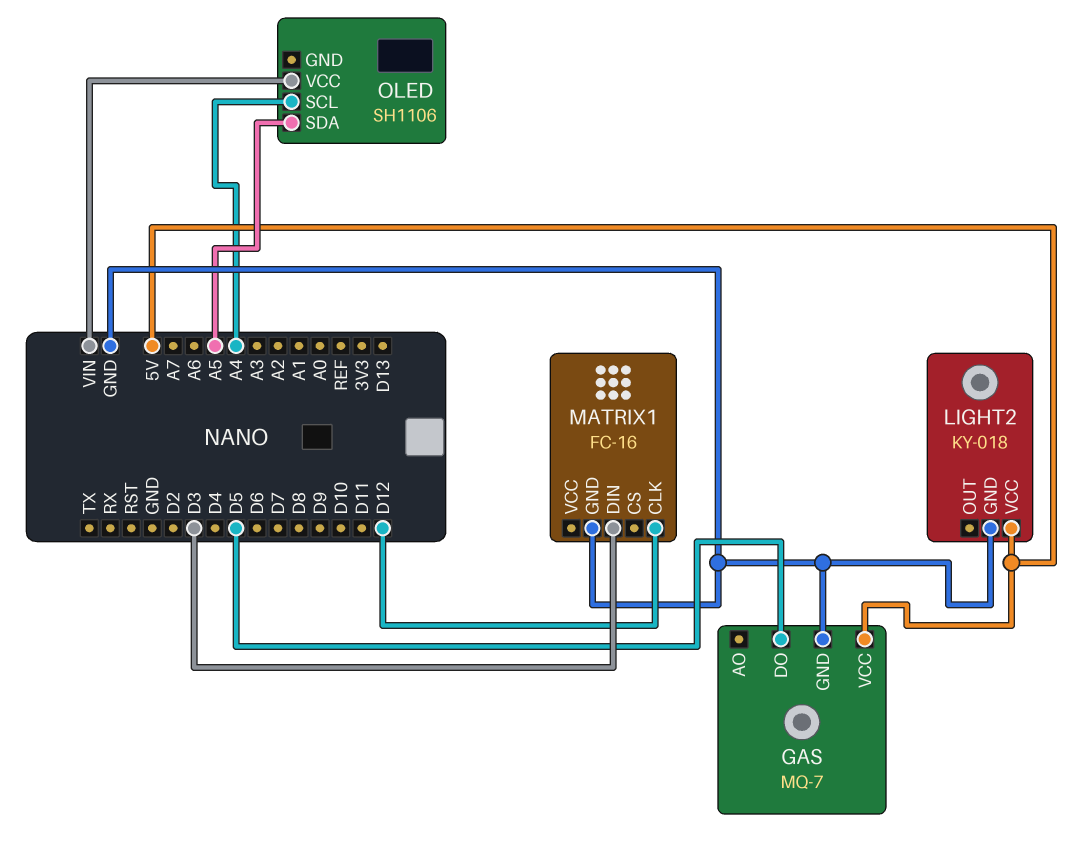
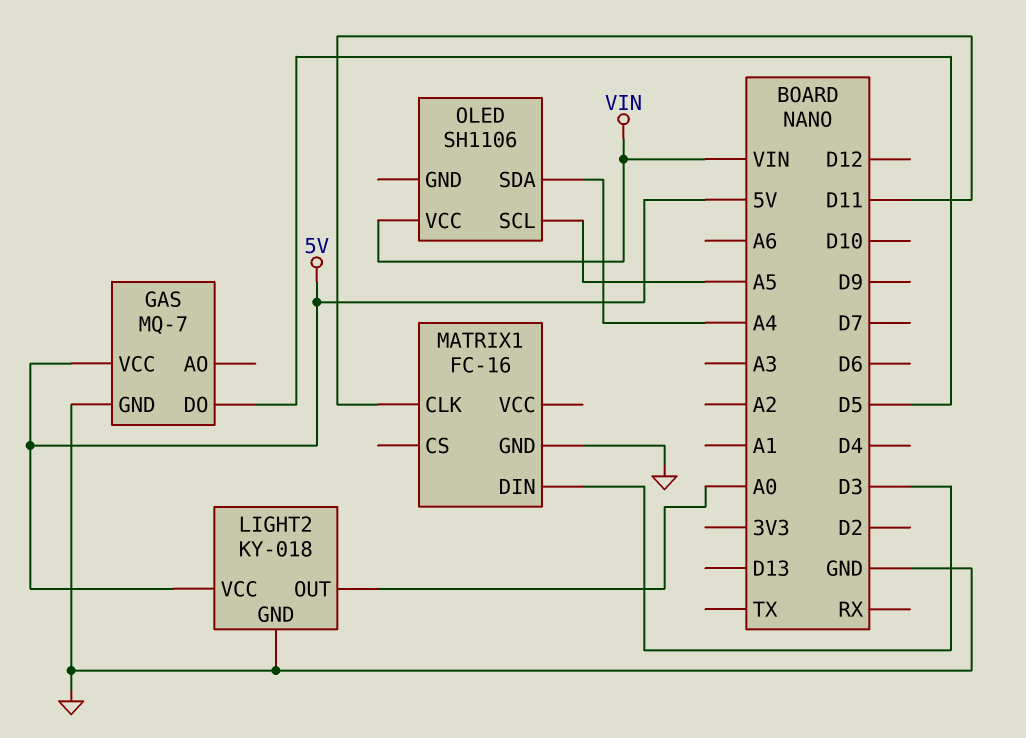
LIGHT2 pin OUT: none -> A0
MATRIX1 pin CLK: D12 -> D11
OLED pin SCL: A4 -> A5
OLED pin SDA: A5 -> A4

